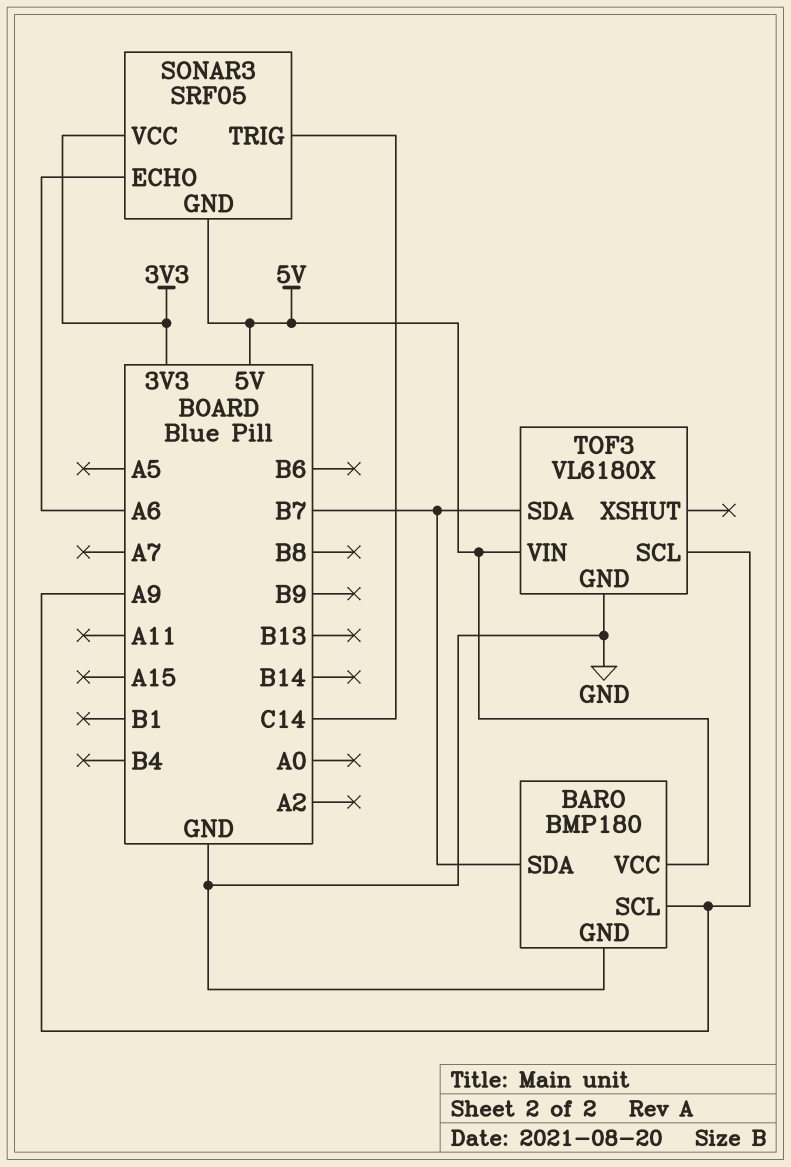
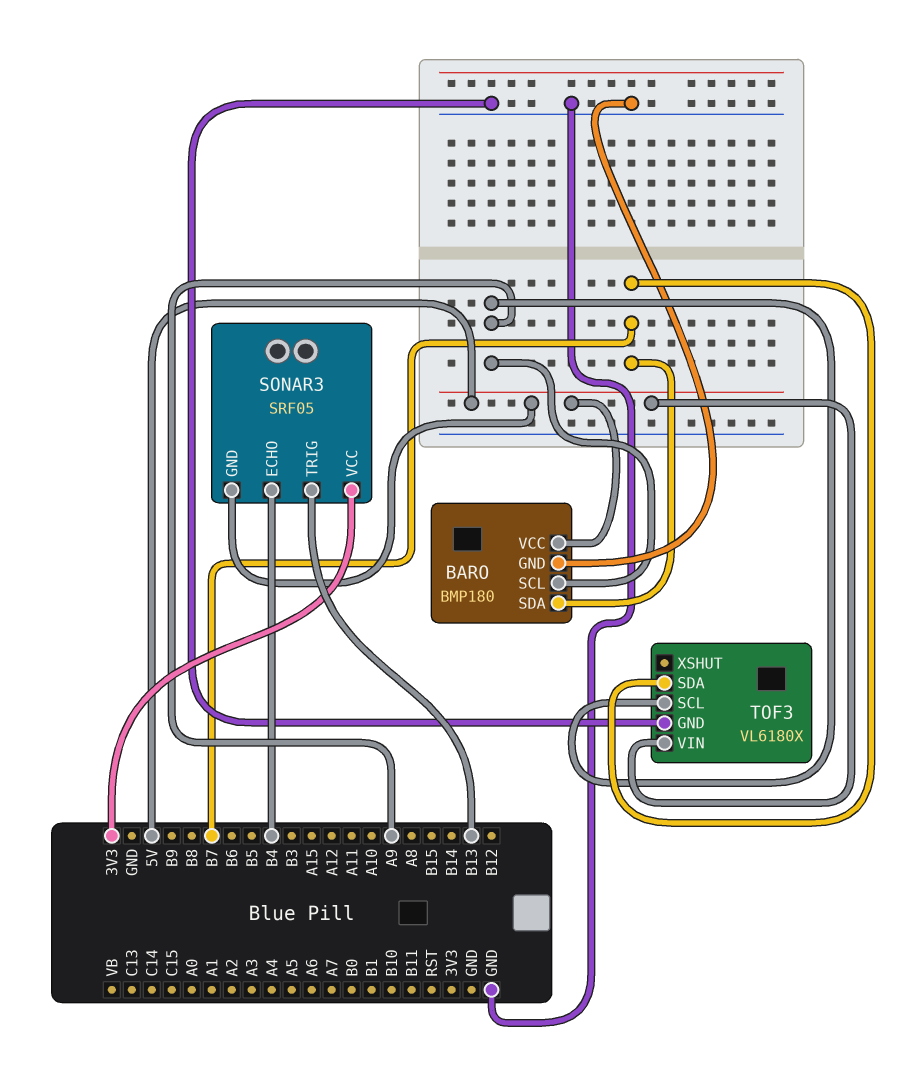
SONAR3 pin ECHO: A6 -> B4
SONAR3 pin TRIG: C14 -> B13

